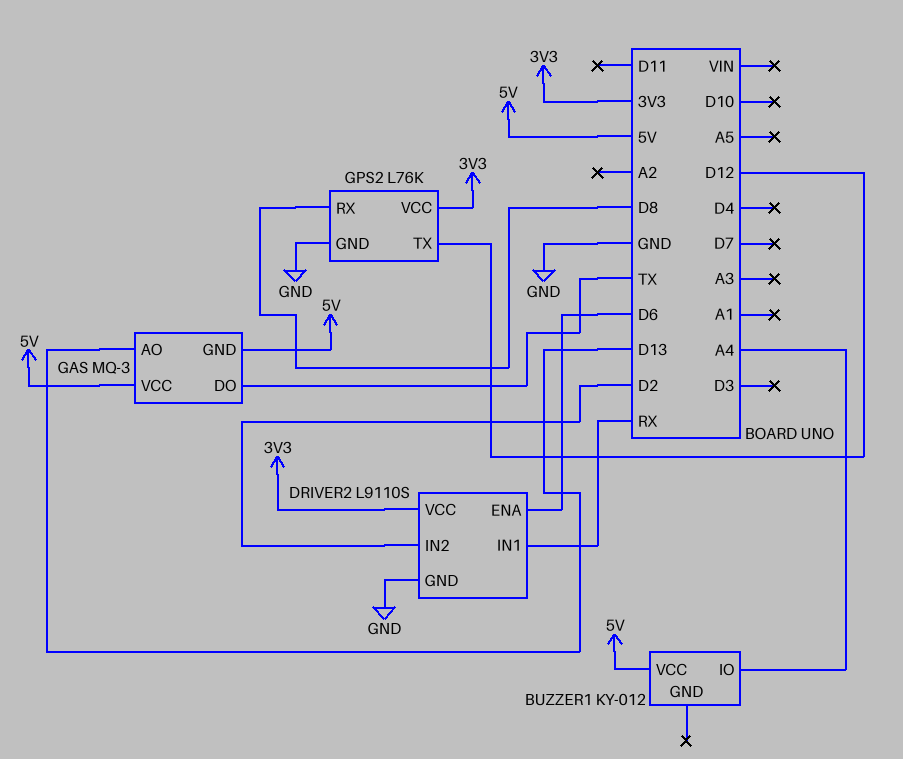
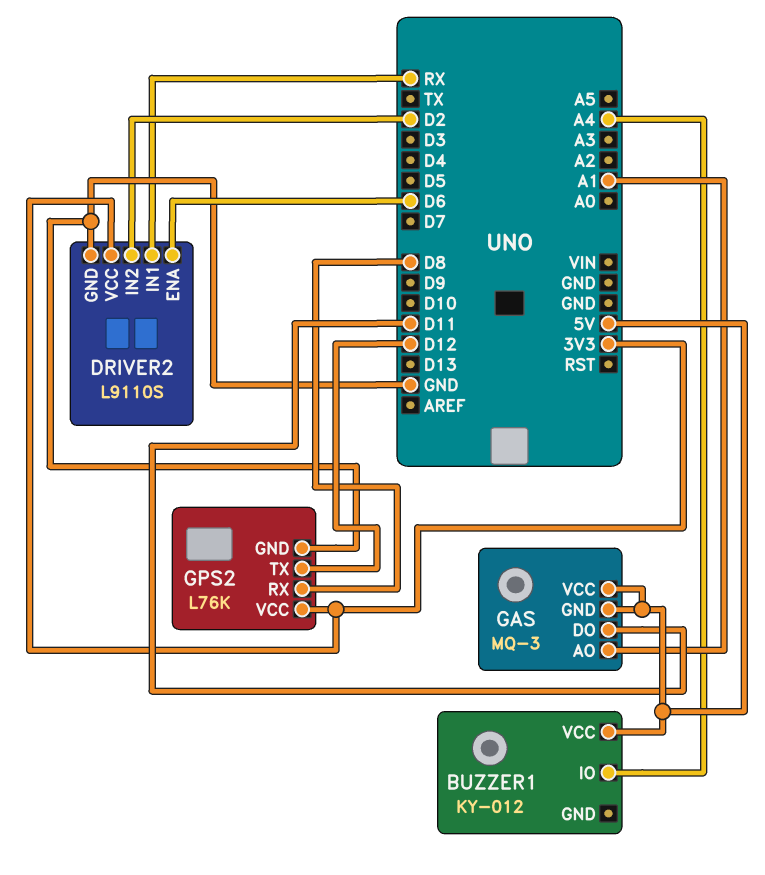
GAS pin AO: D13 -> A1
GAS pin DO: TX -> D11

